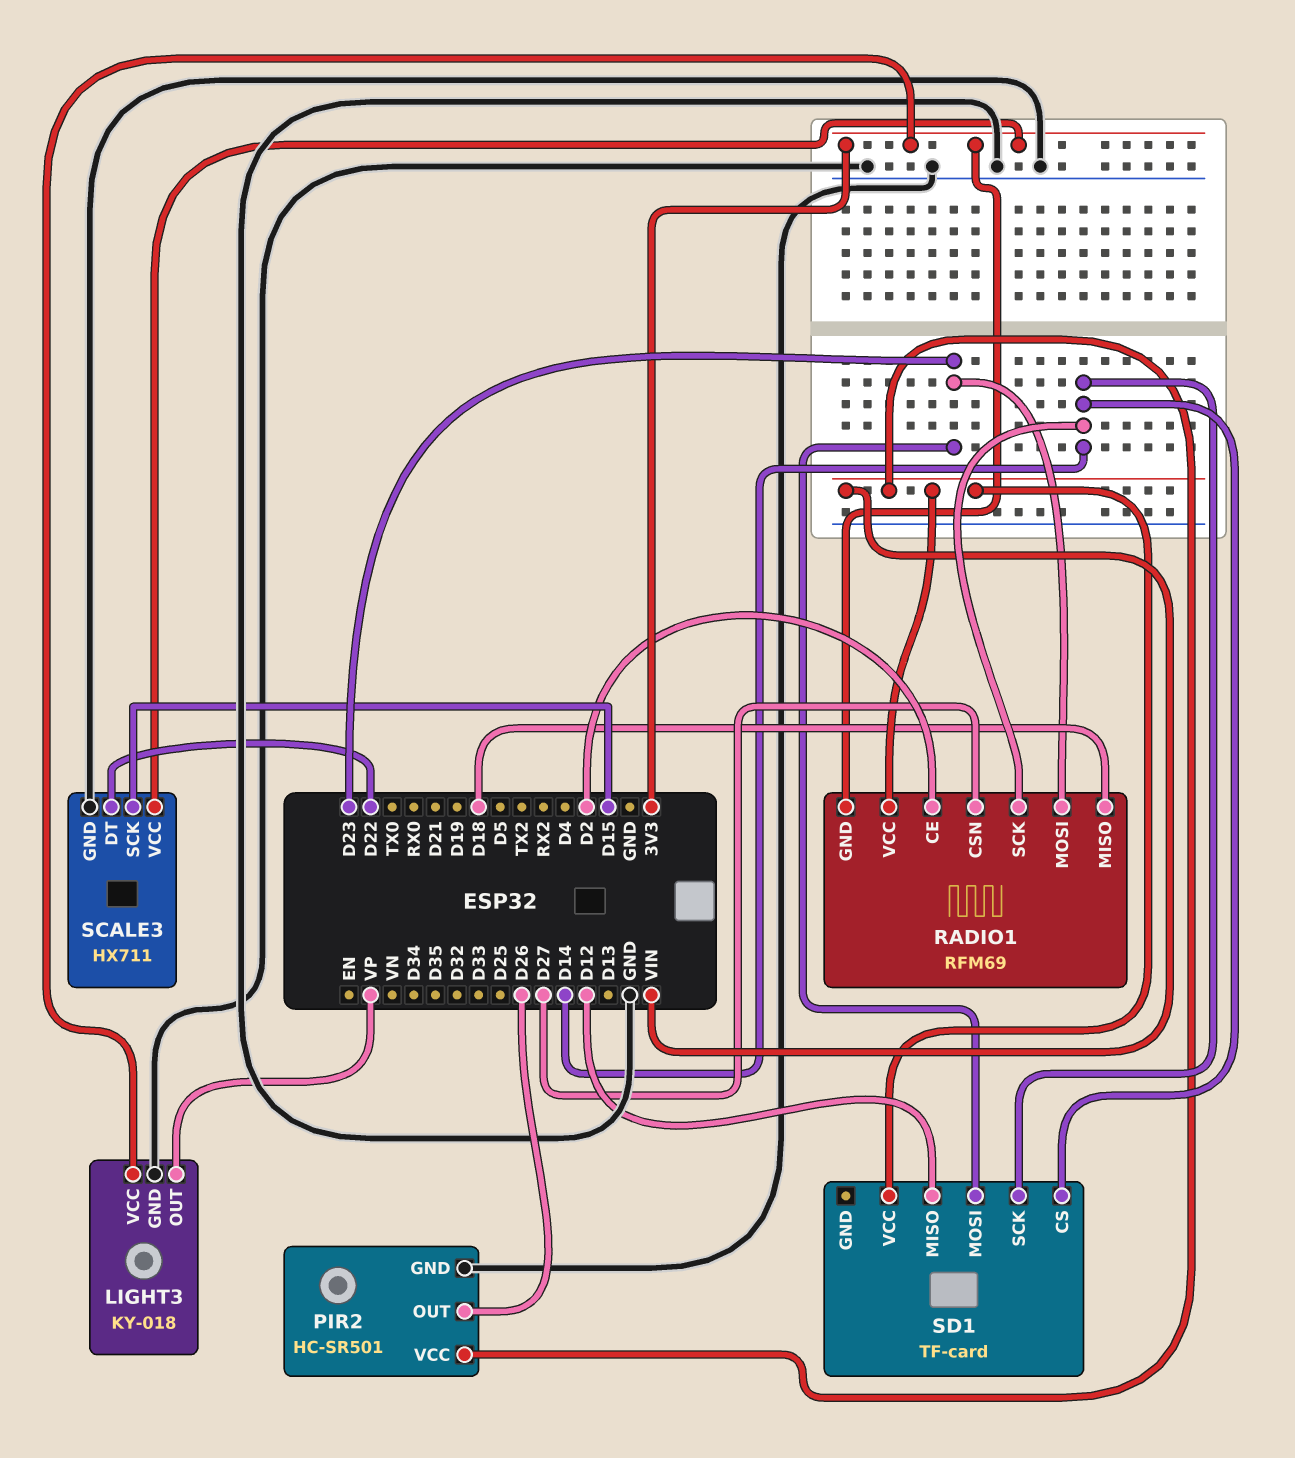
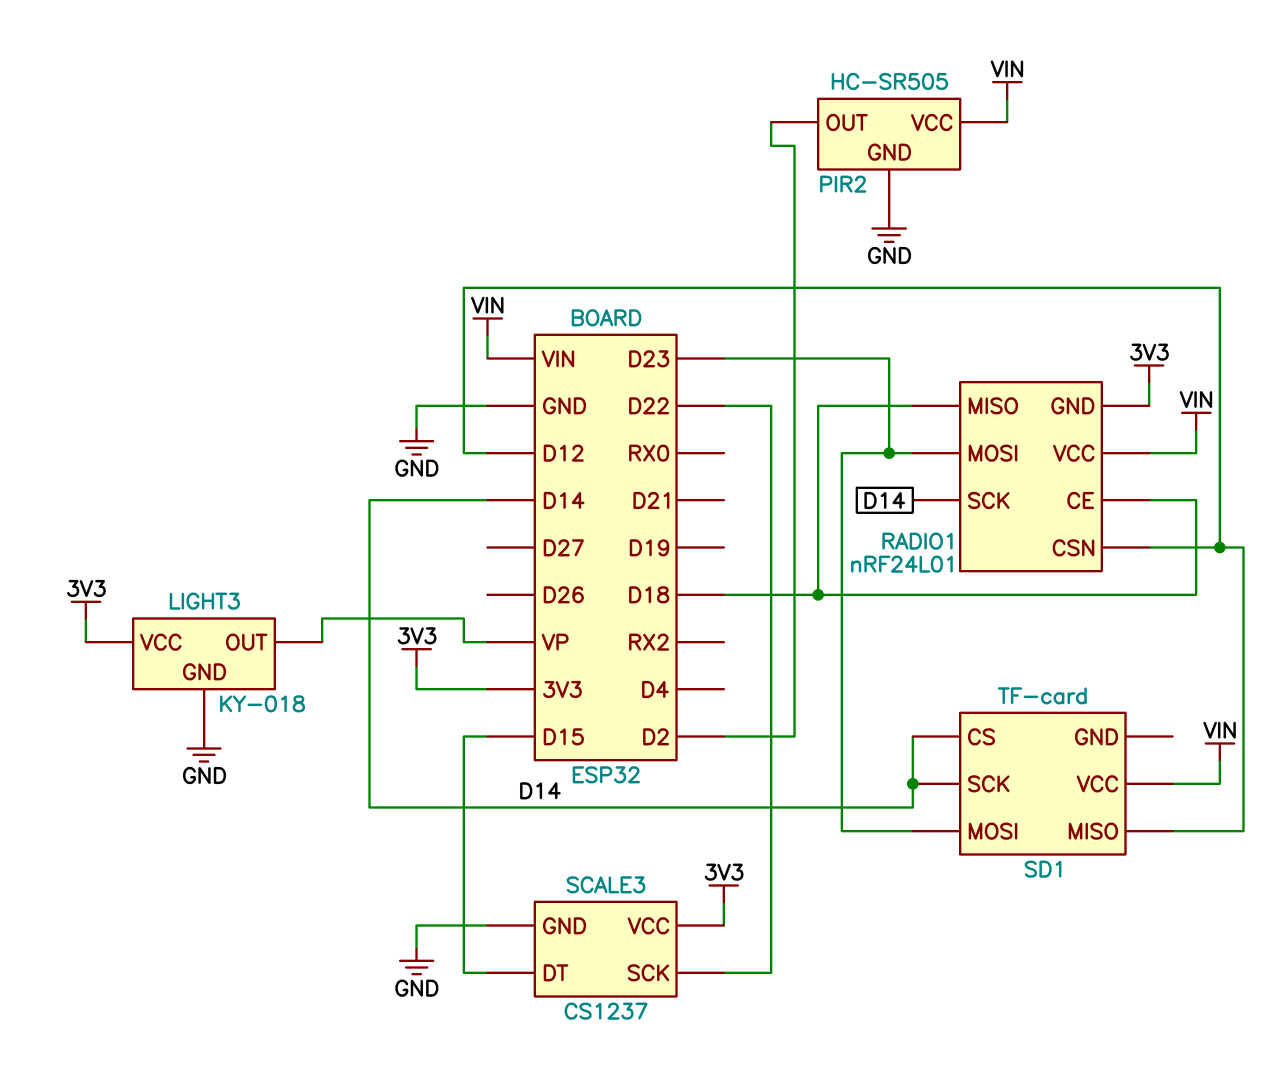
PIR2: HC-SR501 -> HC-SR505
PIR2 pin OUT: D26 -> D2
RADIO1: RFM69 -> nRF24L01
RADIO1 pin CE: D2 -> D18
RADIO1 pin CSN: D27 -> D12
SCALE3: HX711 -> CS1237
SCALE3 pin DT: D22 -> D15
SCALE3 pin SCK: D15 -> D22

